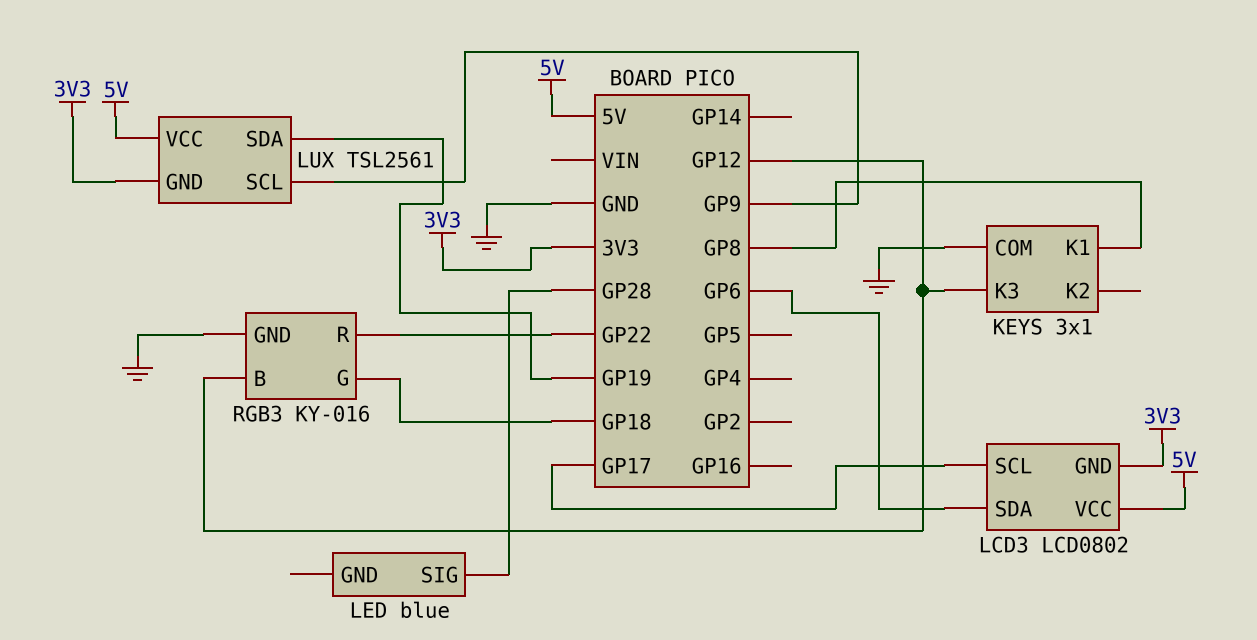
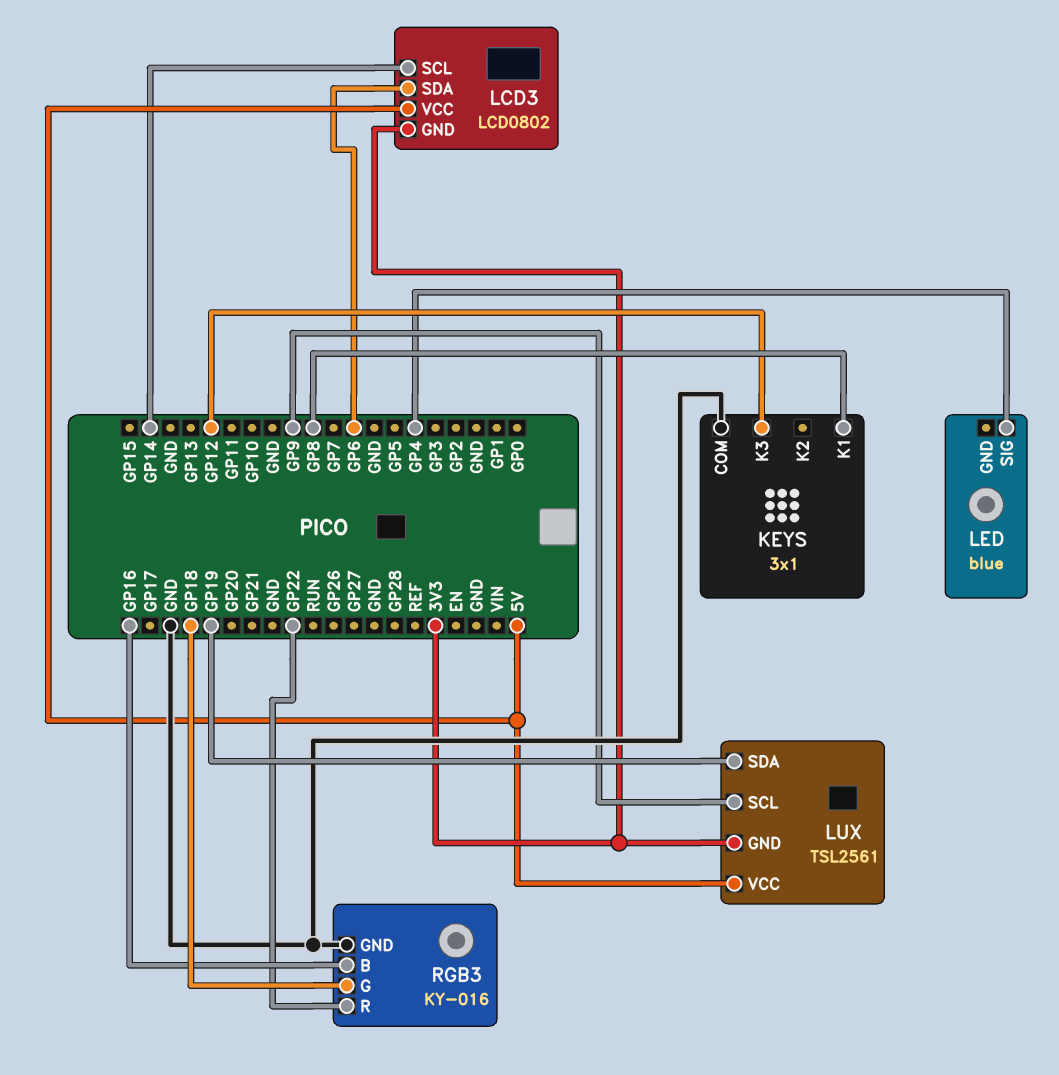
LCD3 pin SCL: GP17 -> GP14
LED pin SIG: GP28 -> GP4
RGB3 pin B: GP12 -> GP16

